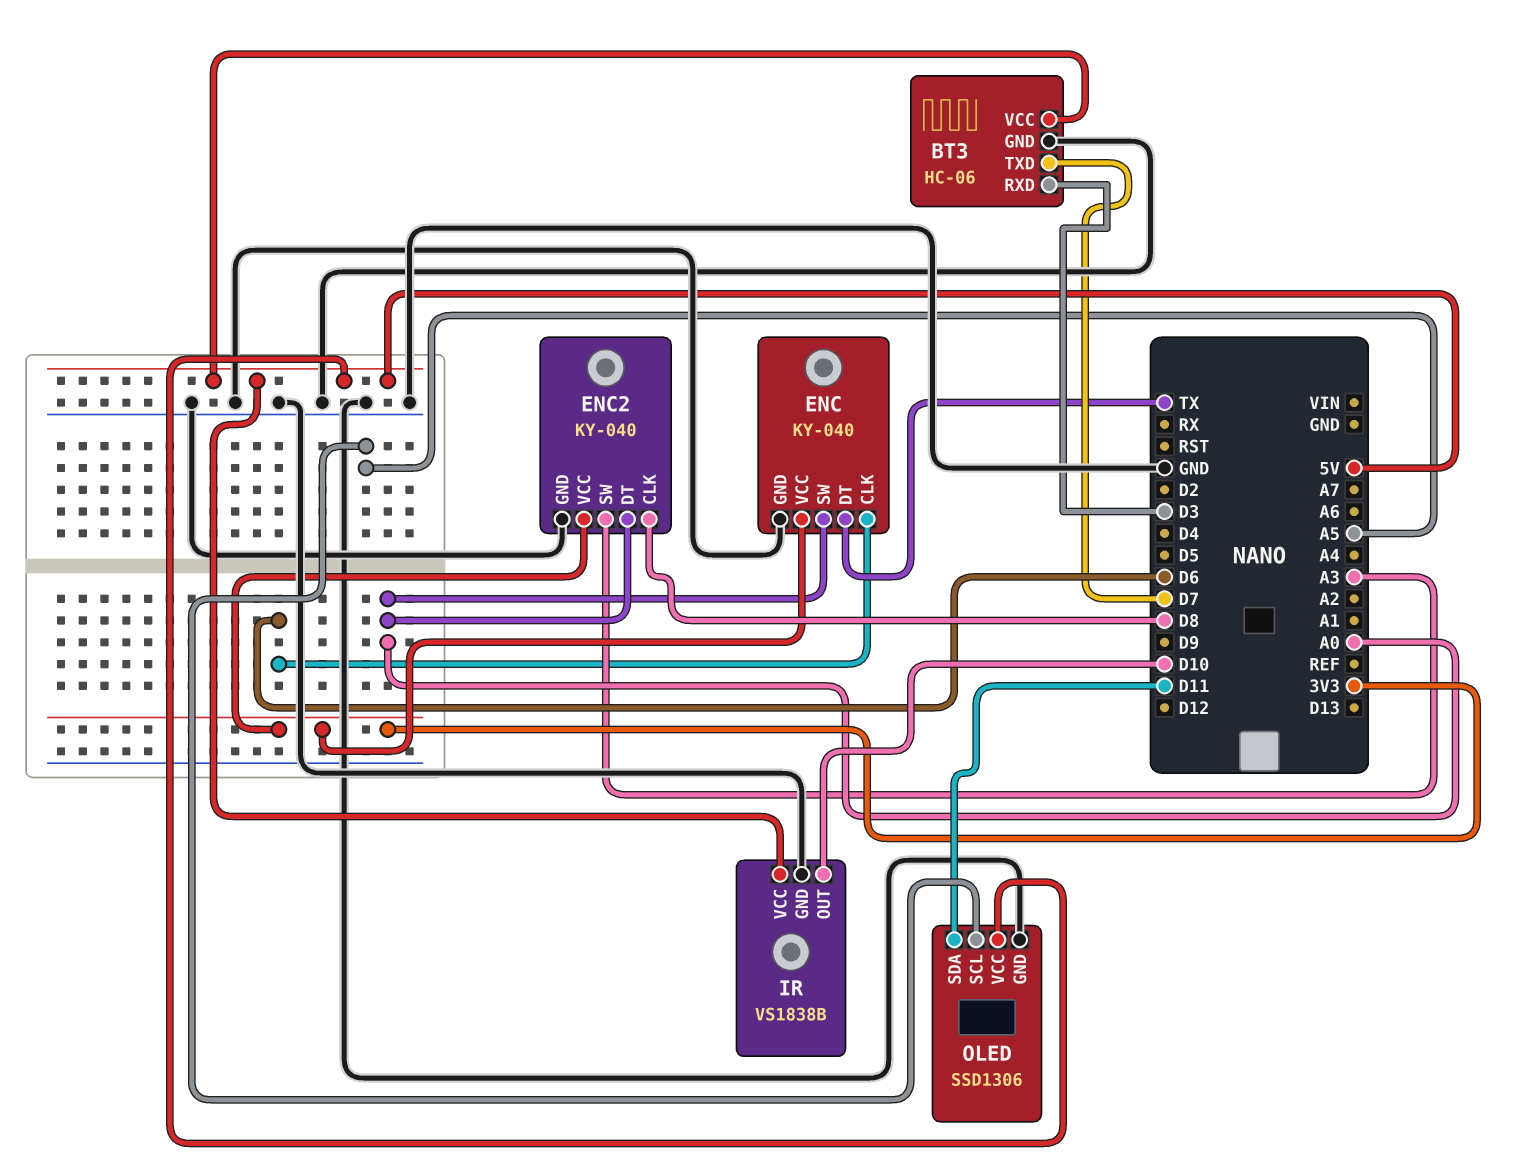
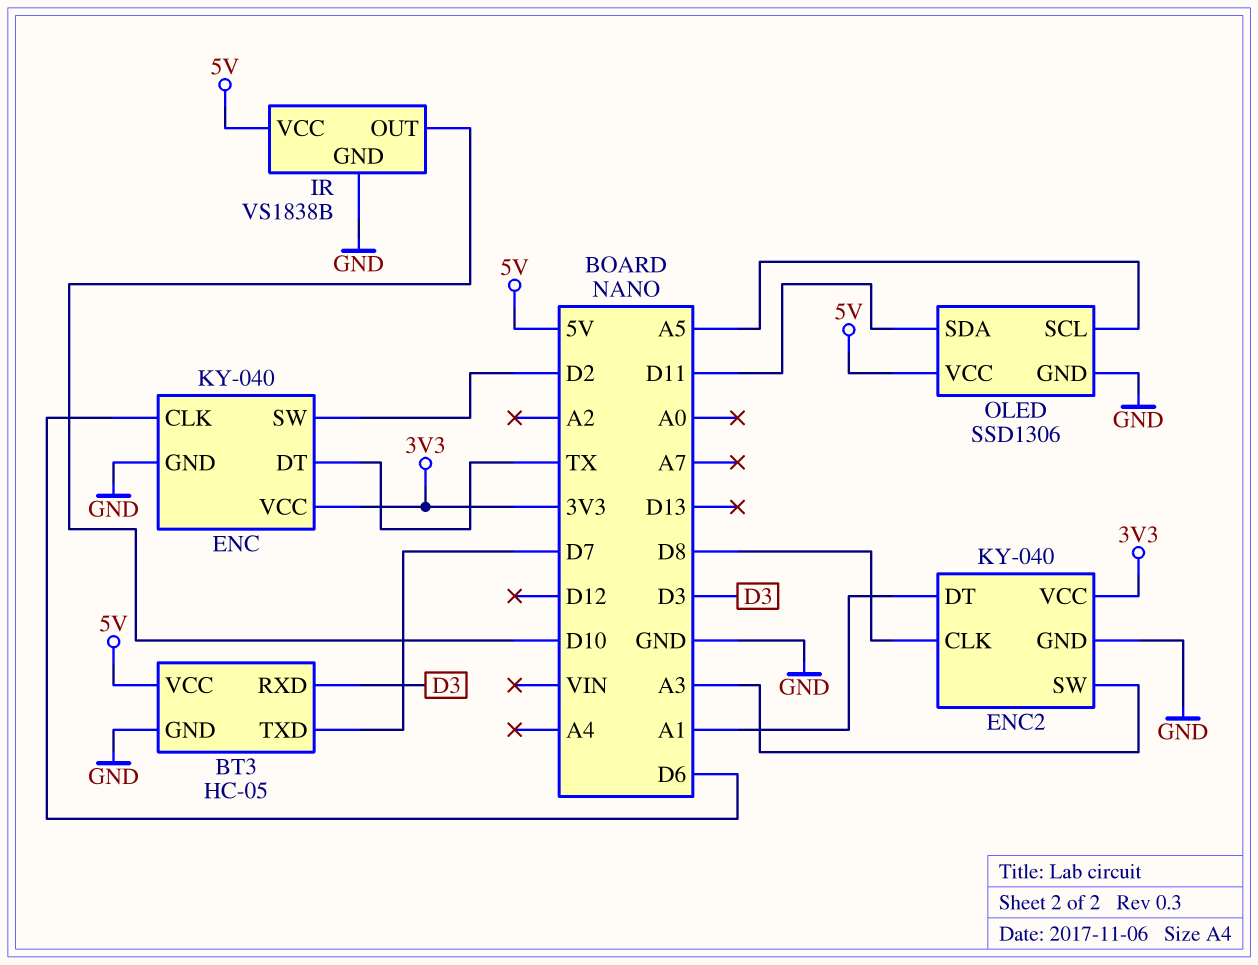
BT3: HC-06 -> HC-05
ENC pin SW: A0 -> D2
ENC2 pin DT: A0 -> A1

